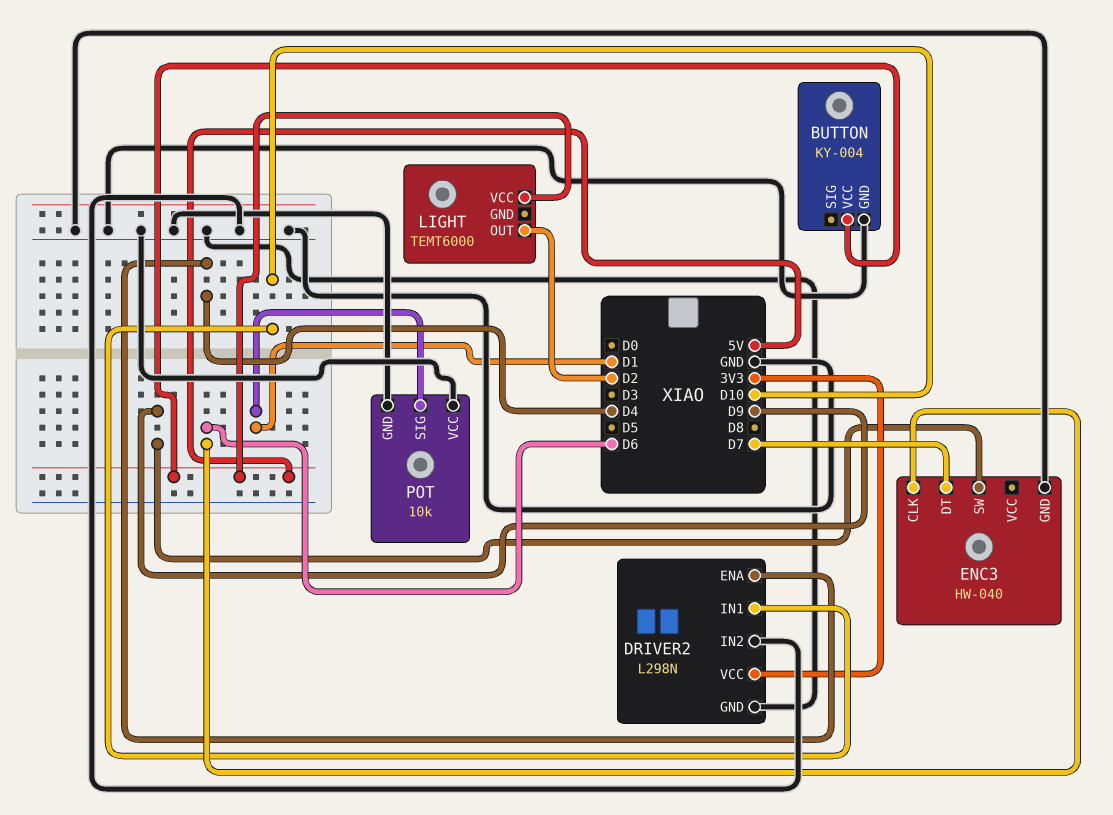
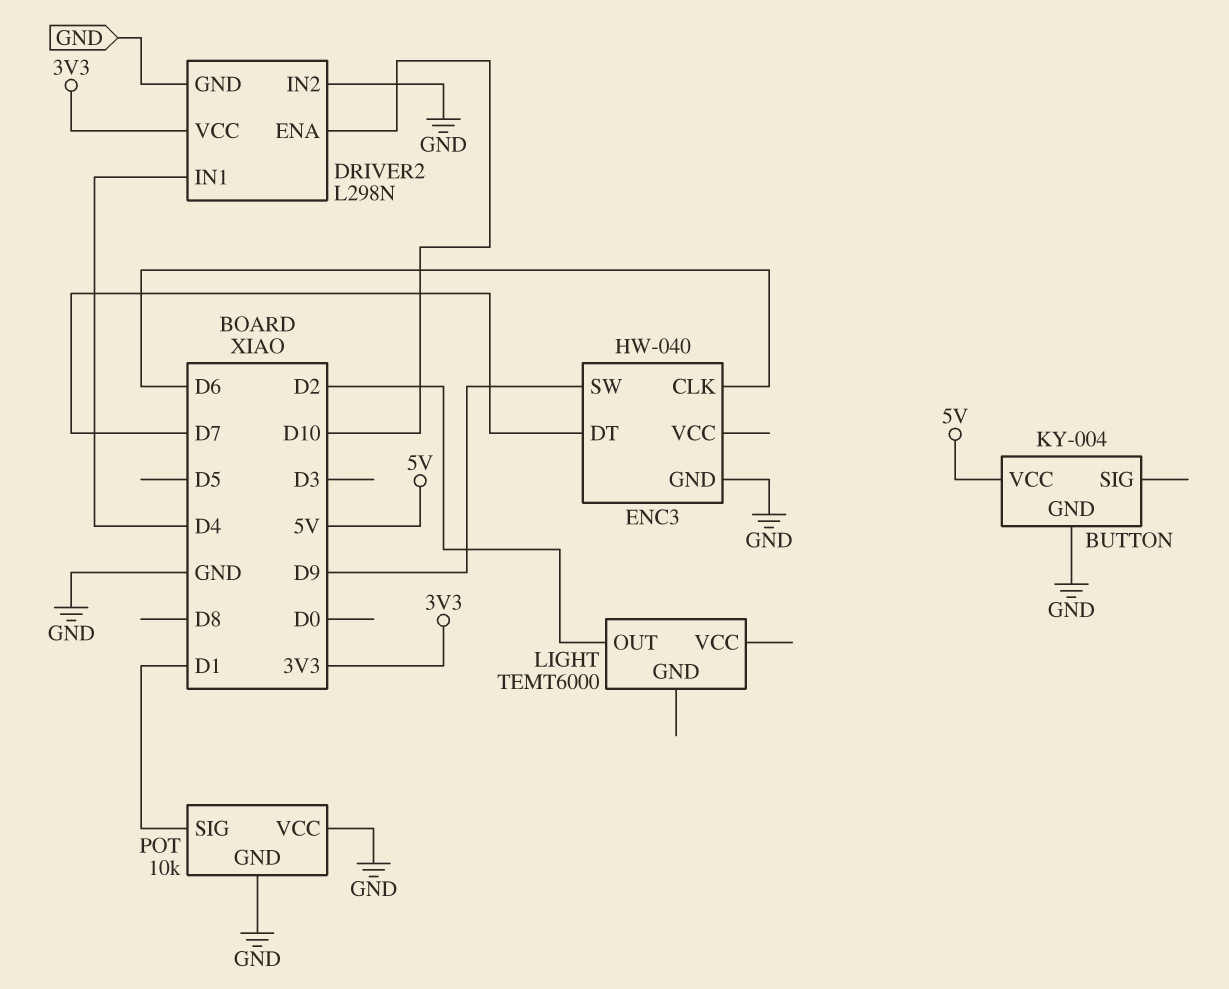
DRIVER2 pin ENA: D4 -> D10
DRIVER2 pin IN1: D10 -> D4
LIGHT pin VCC: 5V -> none

